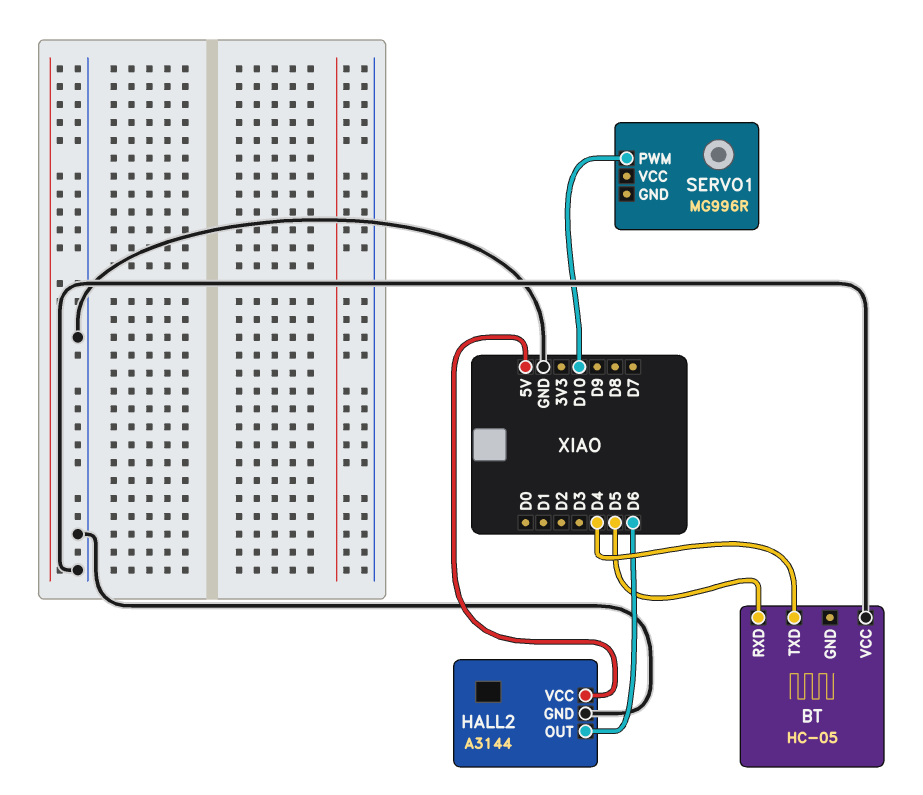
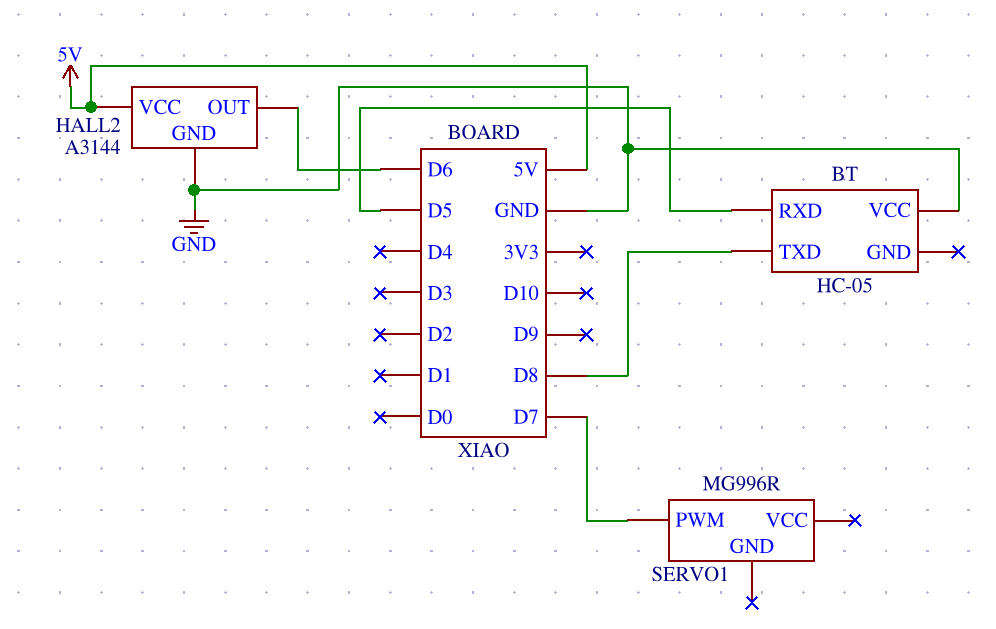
BT pin TXD: D4 -> D8
SERVO1 pin PWM: D10 -> D7

